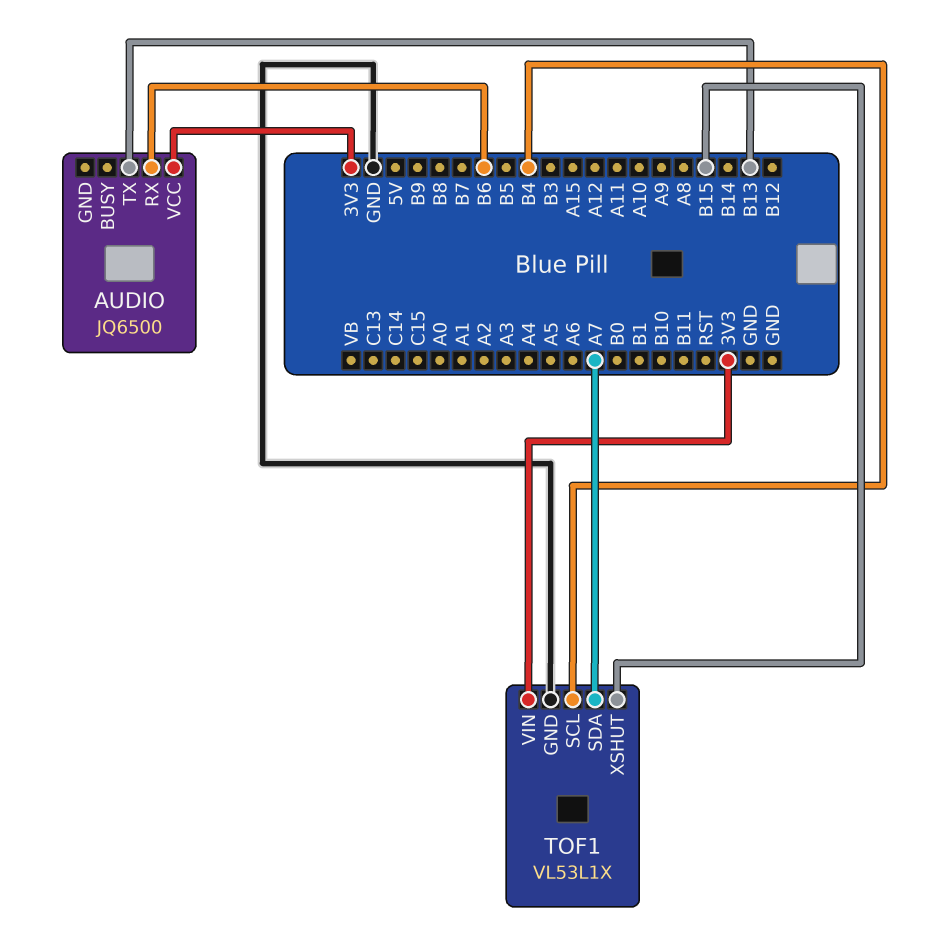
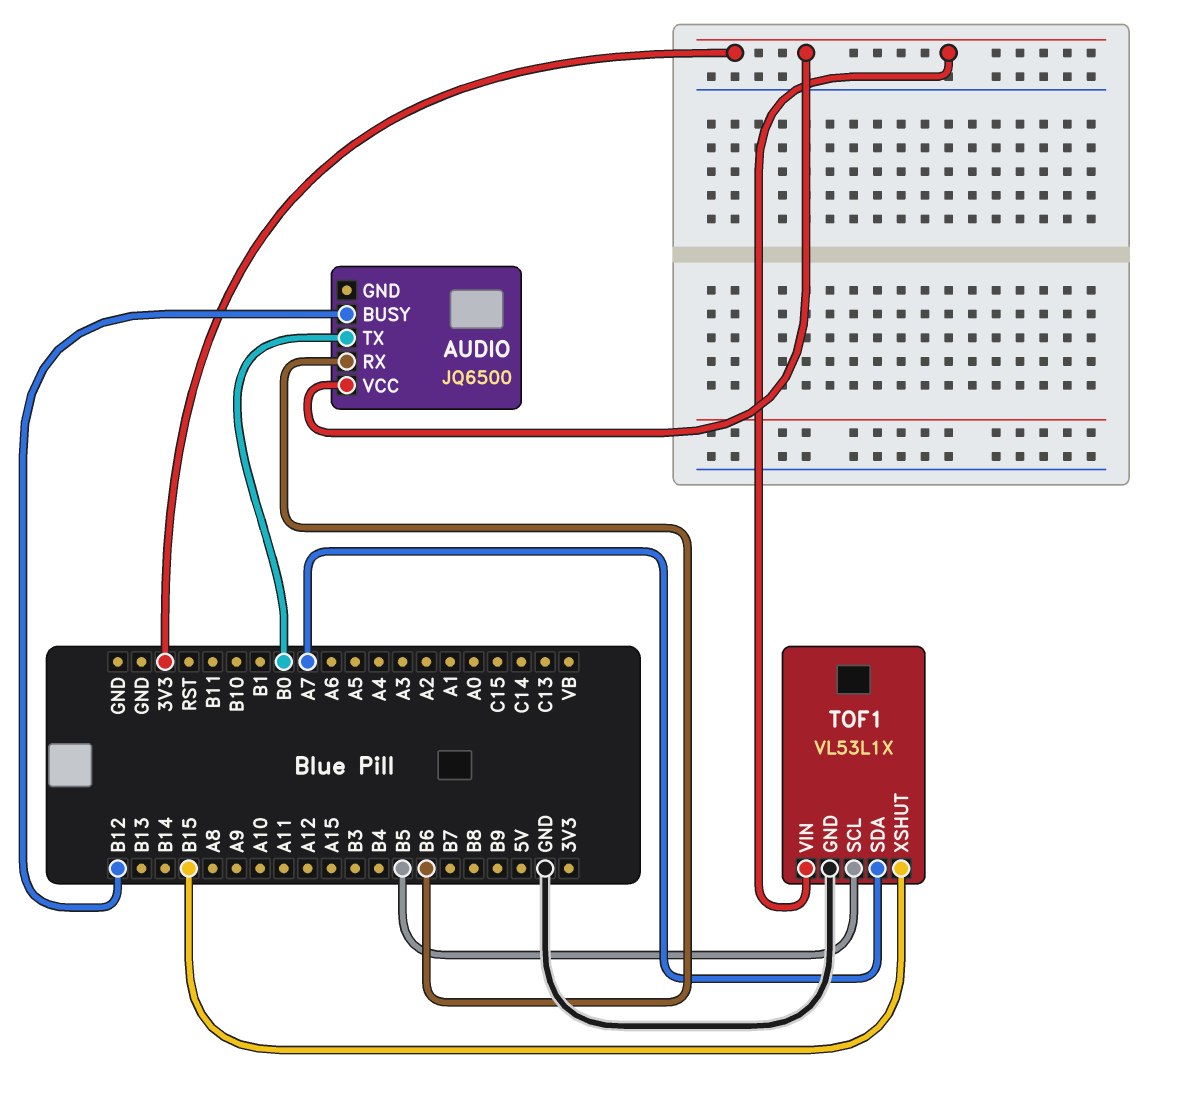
AUDIO pin BUSY: none -> B12
AUDIO pin TX: B13 -> B0
TOF1 pin SCL: B4 -> B5

